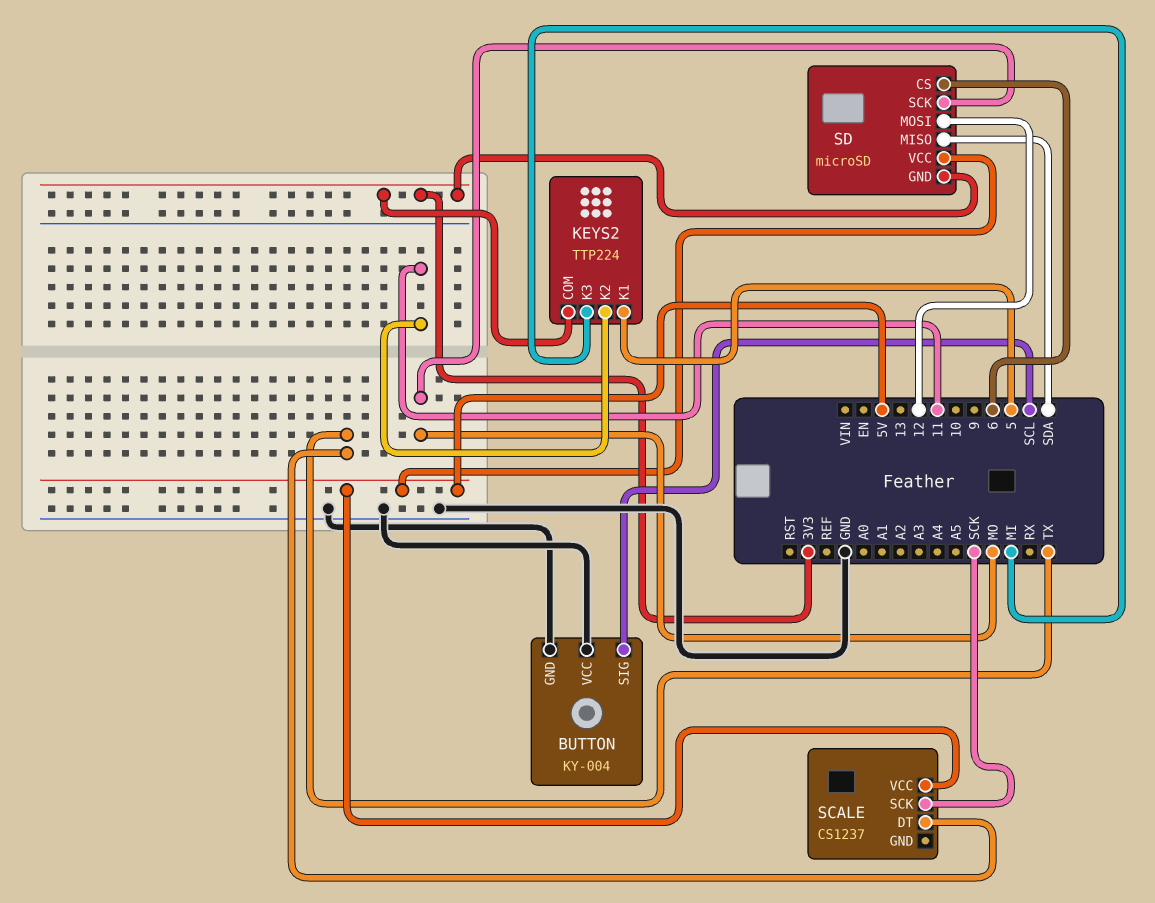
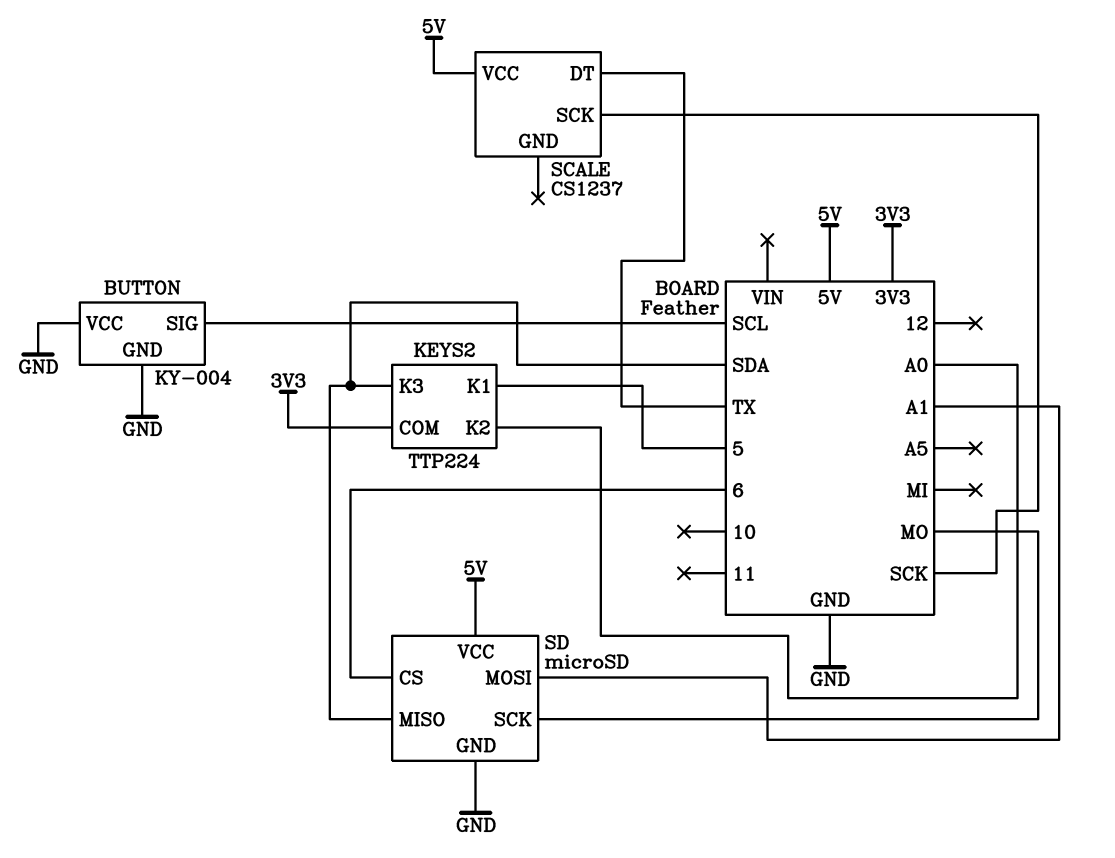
KEYS2 pin K2: 11 -> A0
KEYS2 pin K3: MI -> SDA
SD pin GND: 3V3 -> GND
SD pin MOSI: 12 -> A1

